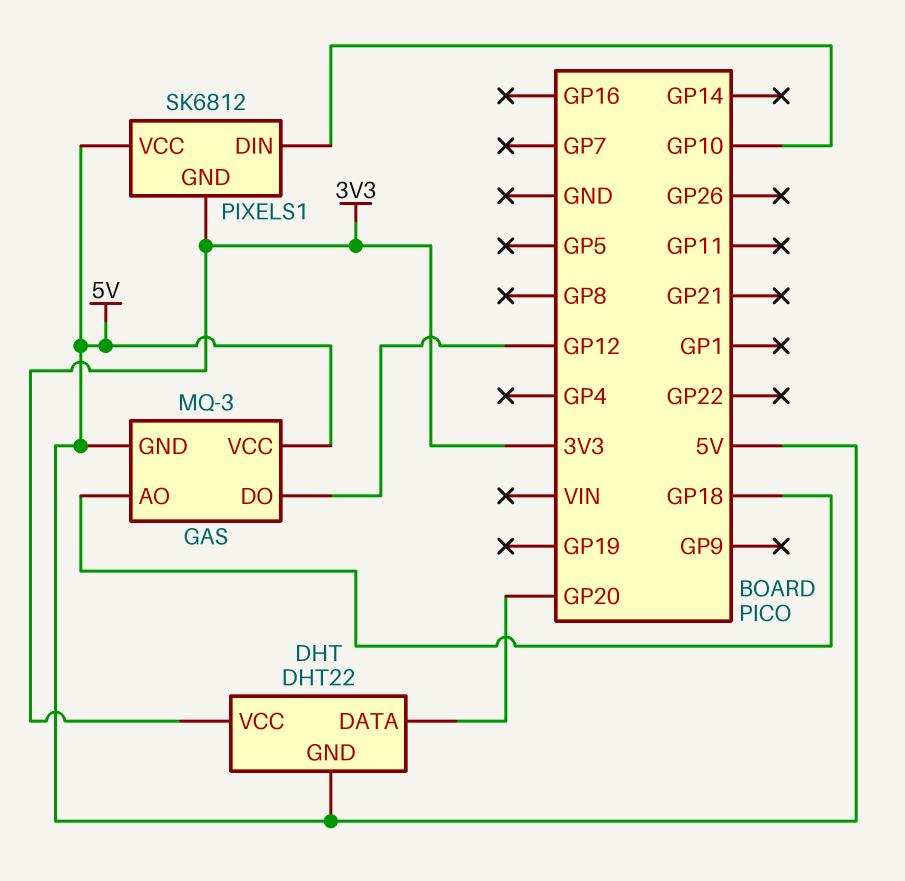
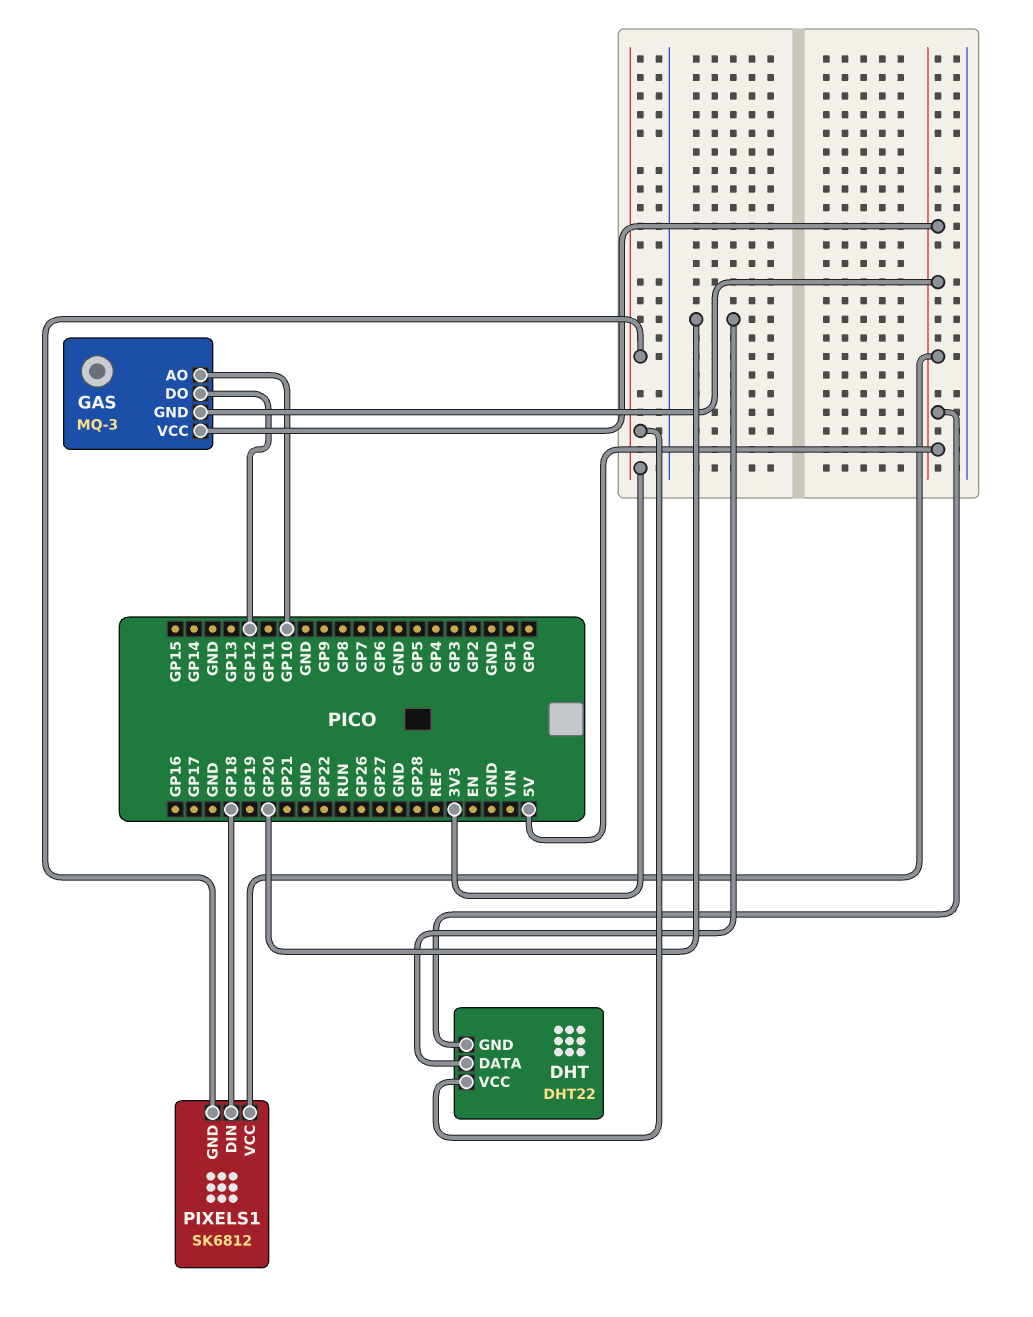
GAS pin AO: GP18 -> GP10
PIXELS1 pin DIN: GP10 -> GP18

